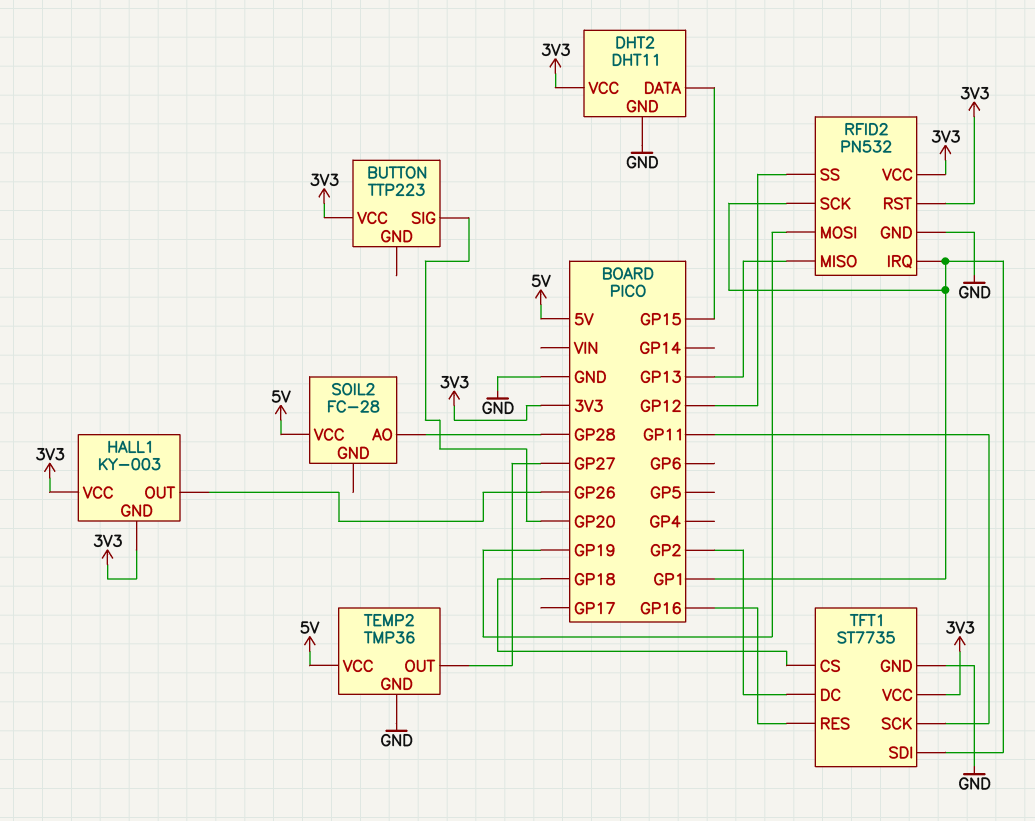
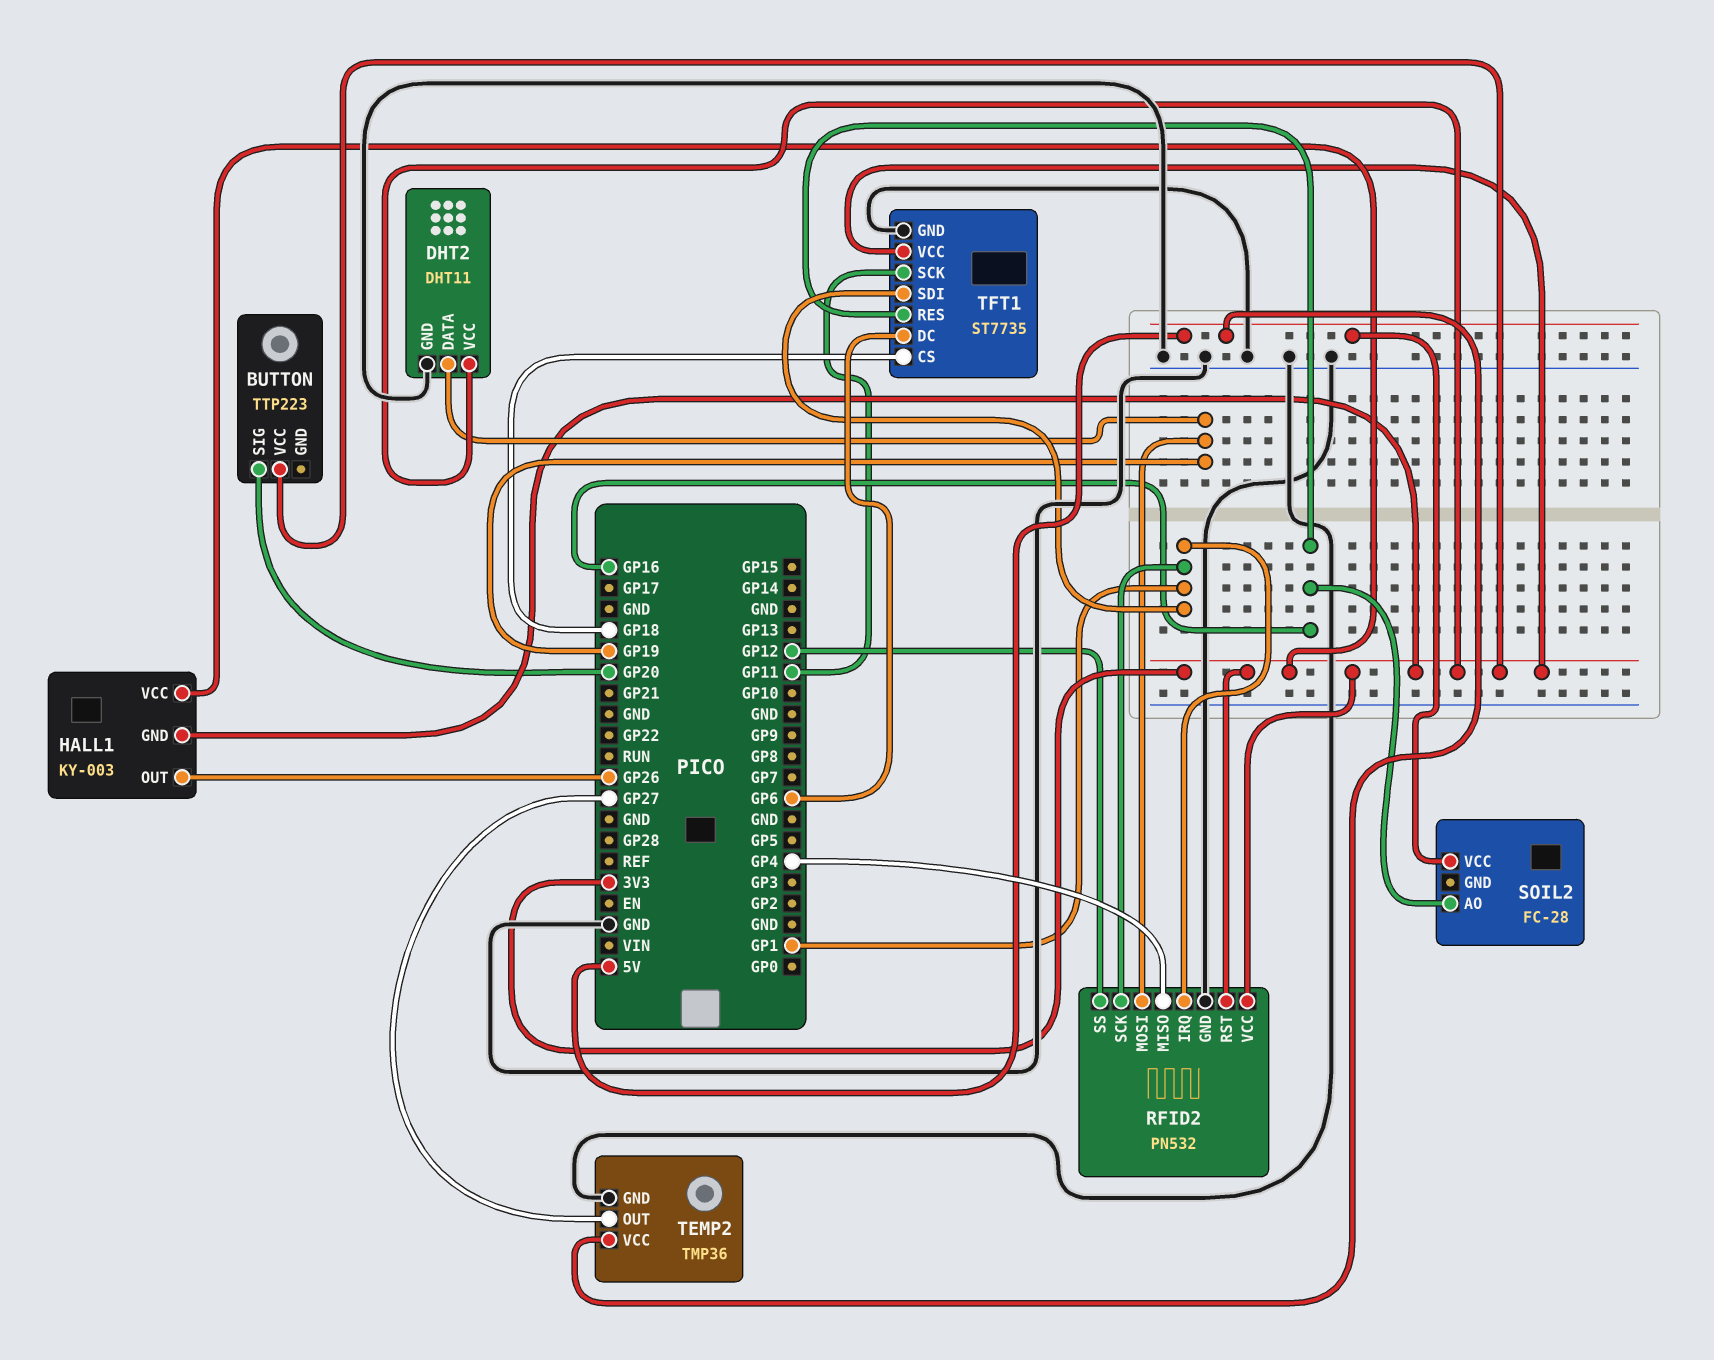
DHT2 pin DATA: GP15 -> GP19
RFID2 pin MISO: GP13 -> GP4
SOIL2 pin AO: GP28 -> GP16
TFT1 pin DC: GP2 -> GP6

